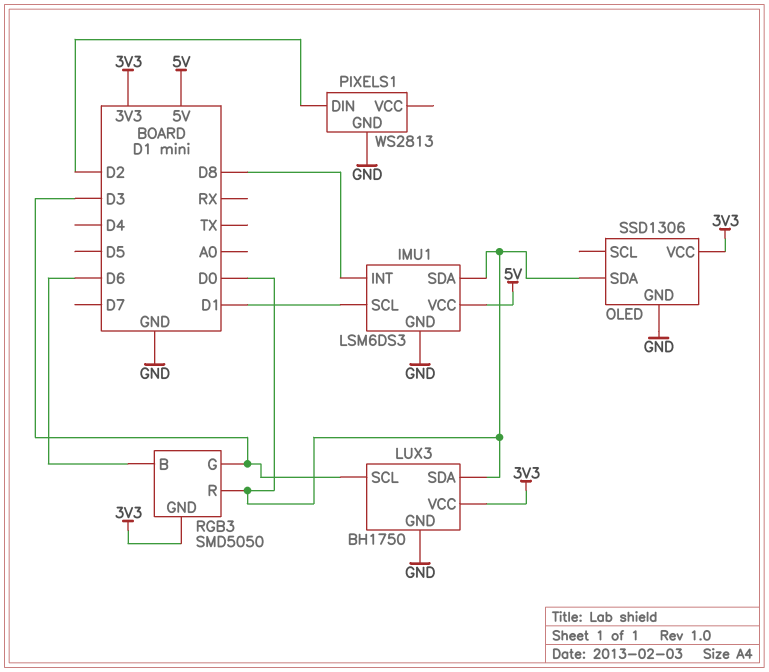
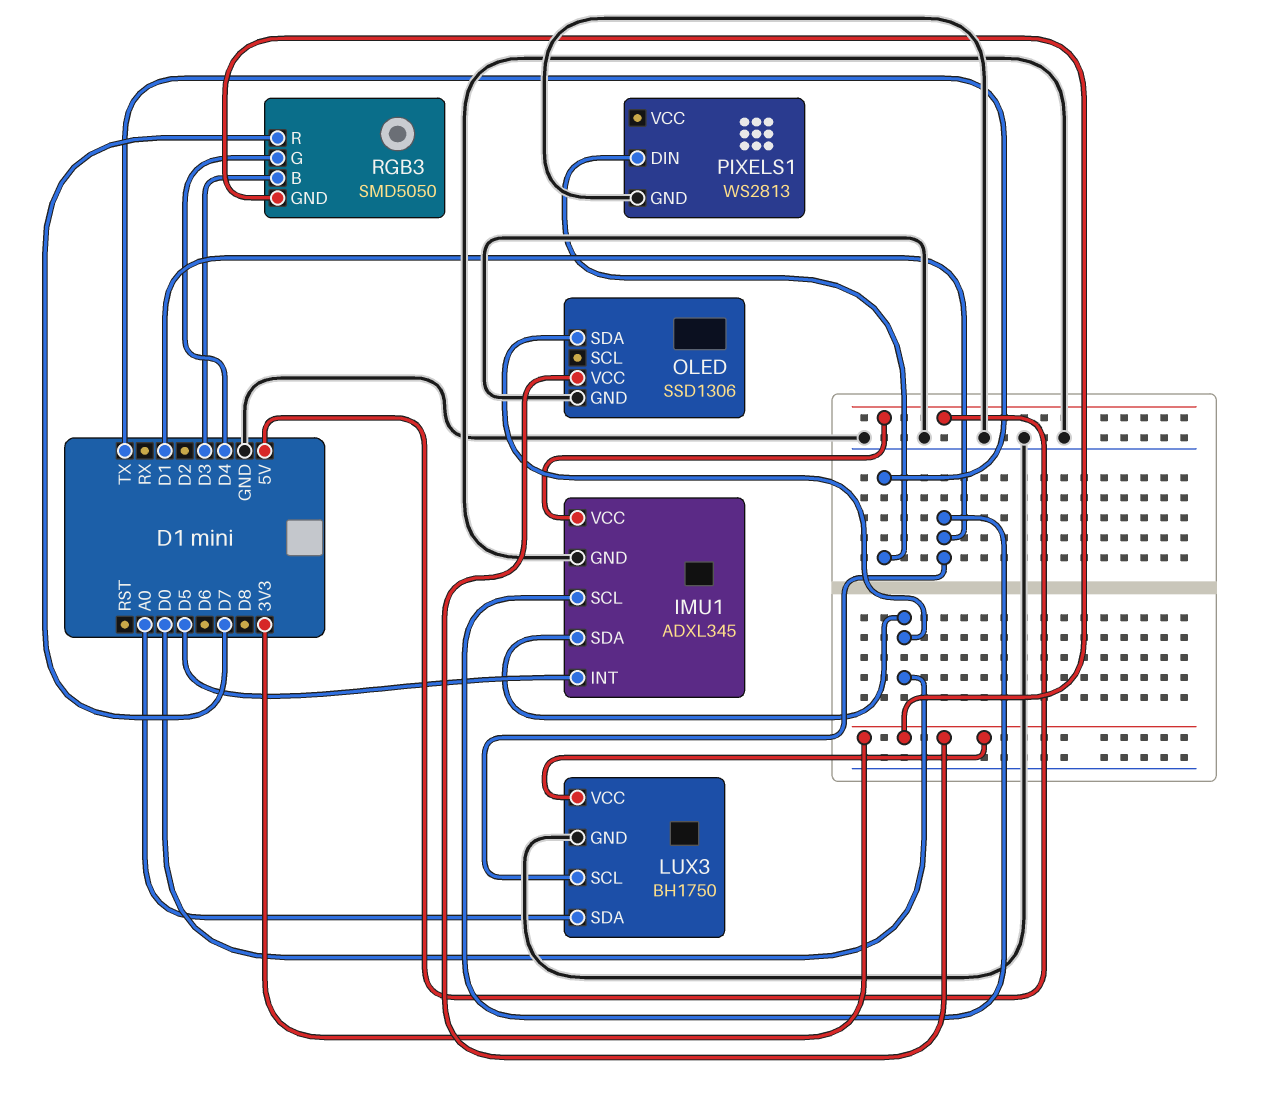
IMU1: LSM6DS3 -> ADXL345
IMU1 pin INT: D8 -> D5
LUX3 pin SCL: D3 -> D1
LUX3 pin SDA: D0 -> A0
PIXELS1 pin DIN: D2 -> TX
RGB3 pin B: D6 -> D3
RGB3 pin G: D3 -> D4
RGB3 pin R: D0 -> D7

